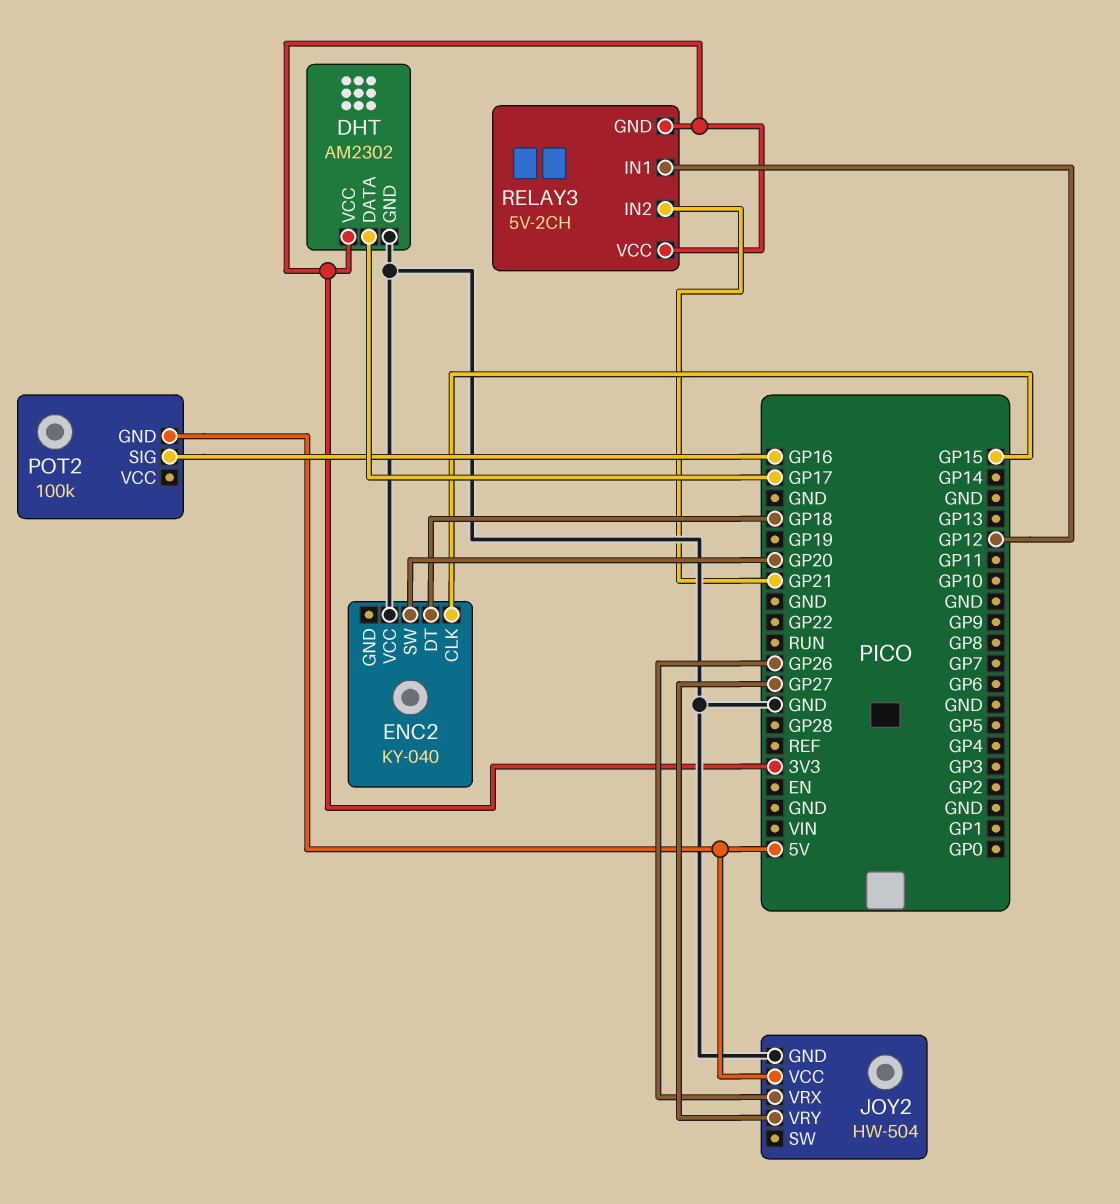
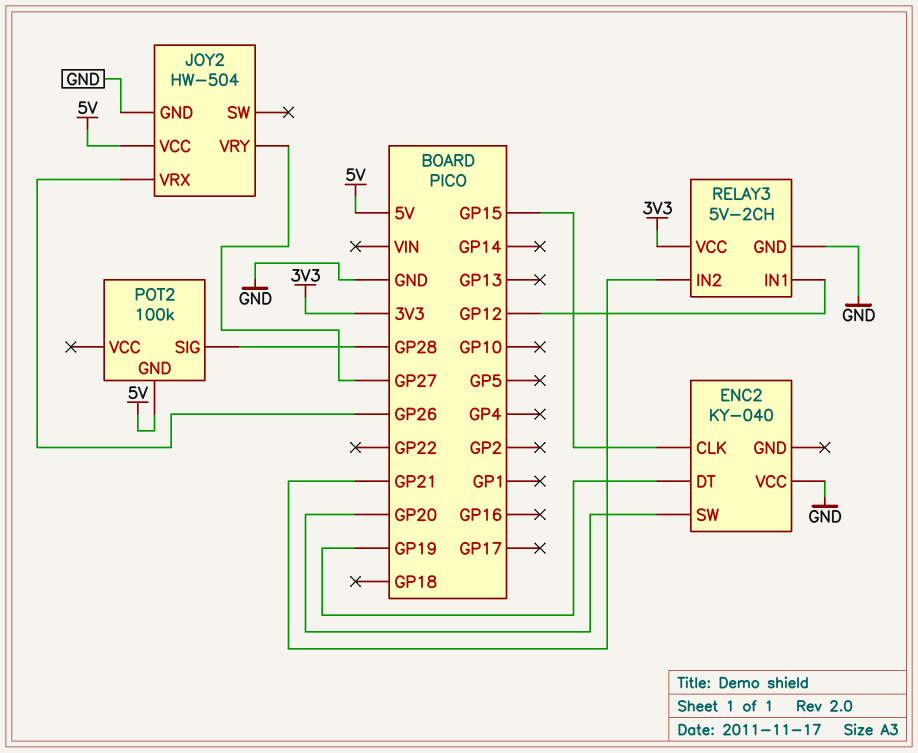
DHT: AM2302 -> none
DHT pin DATA: GP17 -> none
DHT pin GND: GND -> none
DHT pin VCC: 3V3 -> none
ENC2 pin DT: GP18 -> GP19
POT2 pin SIG: GP16 -> GP28
RELAY3 pin GND: 3V3 -> GND

